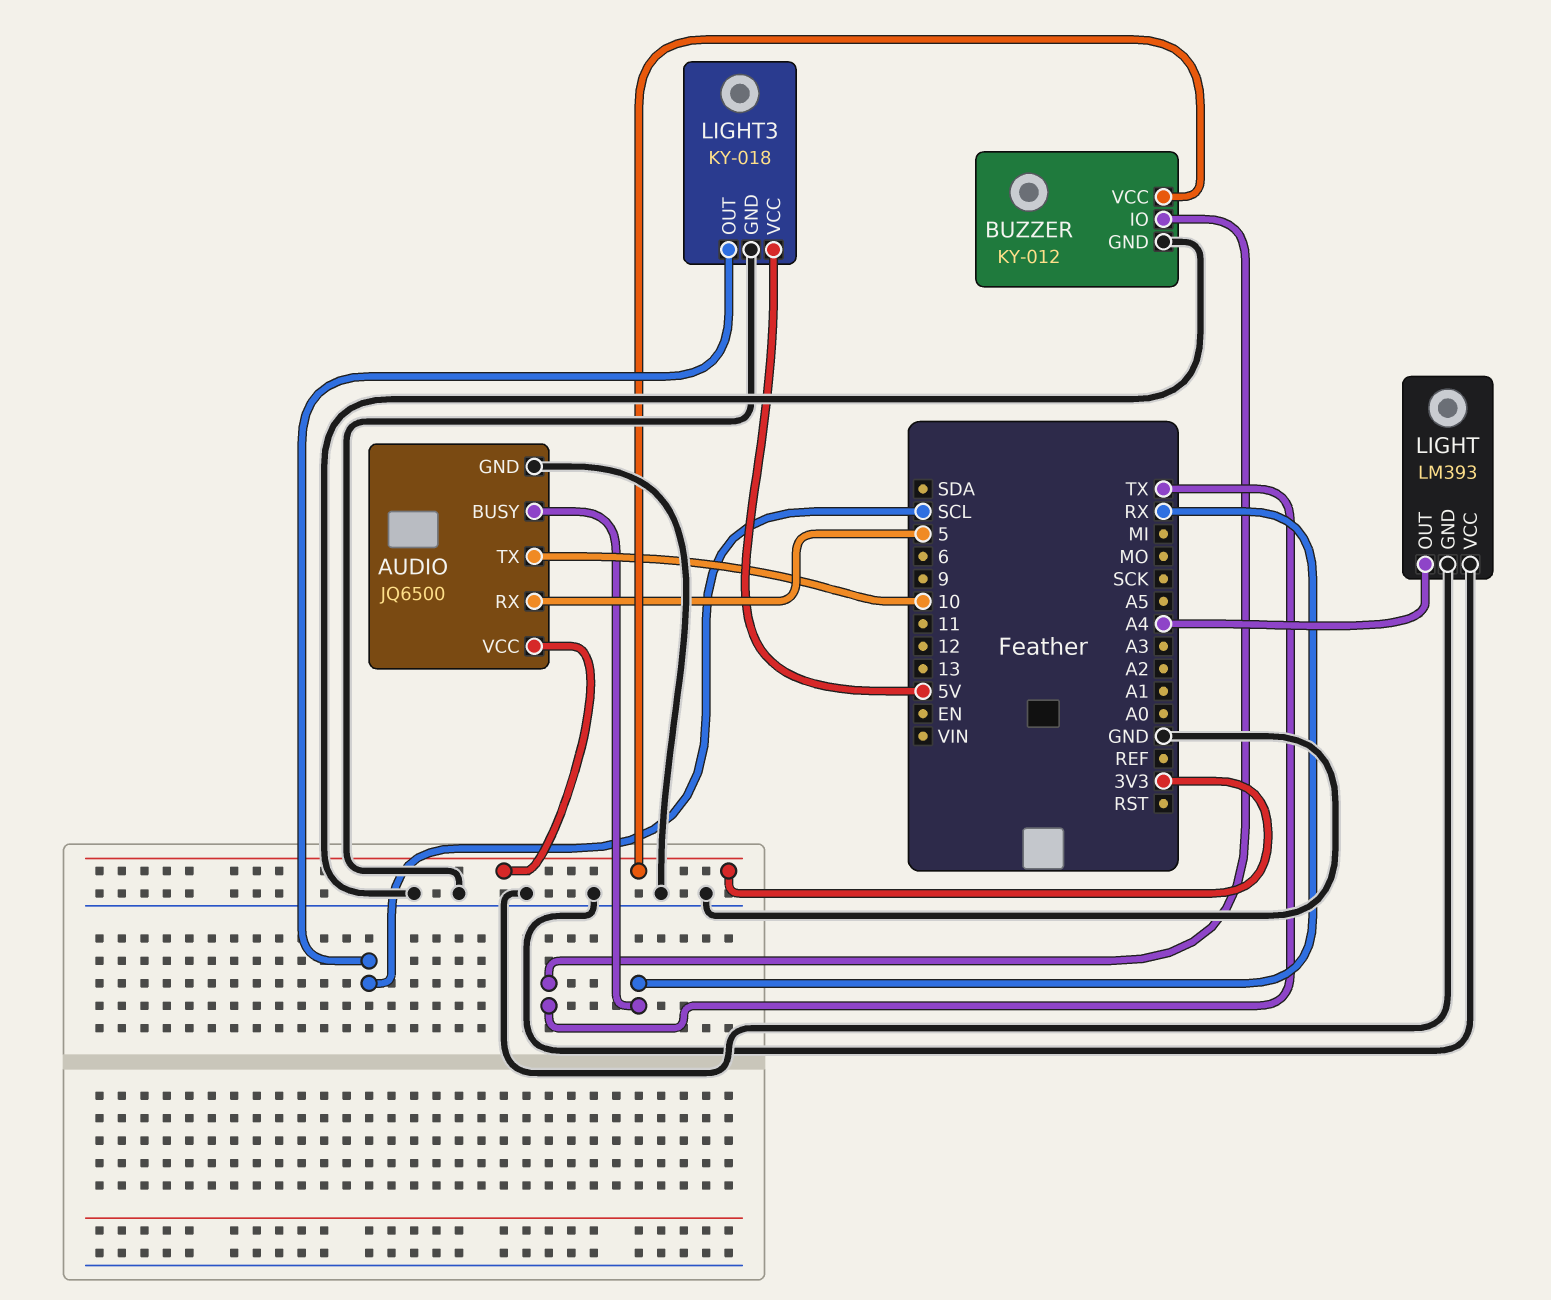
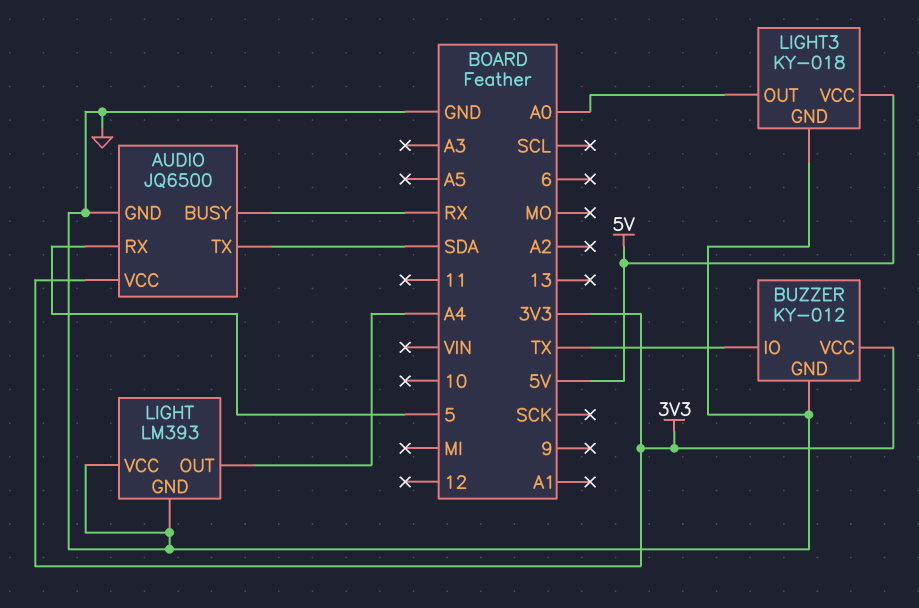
AUDIO pin TX: 10 -> SDA
LIGHT3 pin OUT: SCL -> A0

